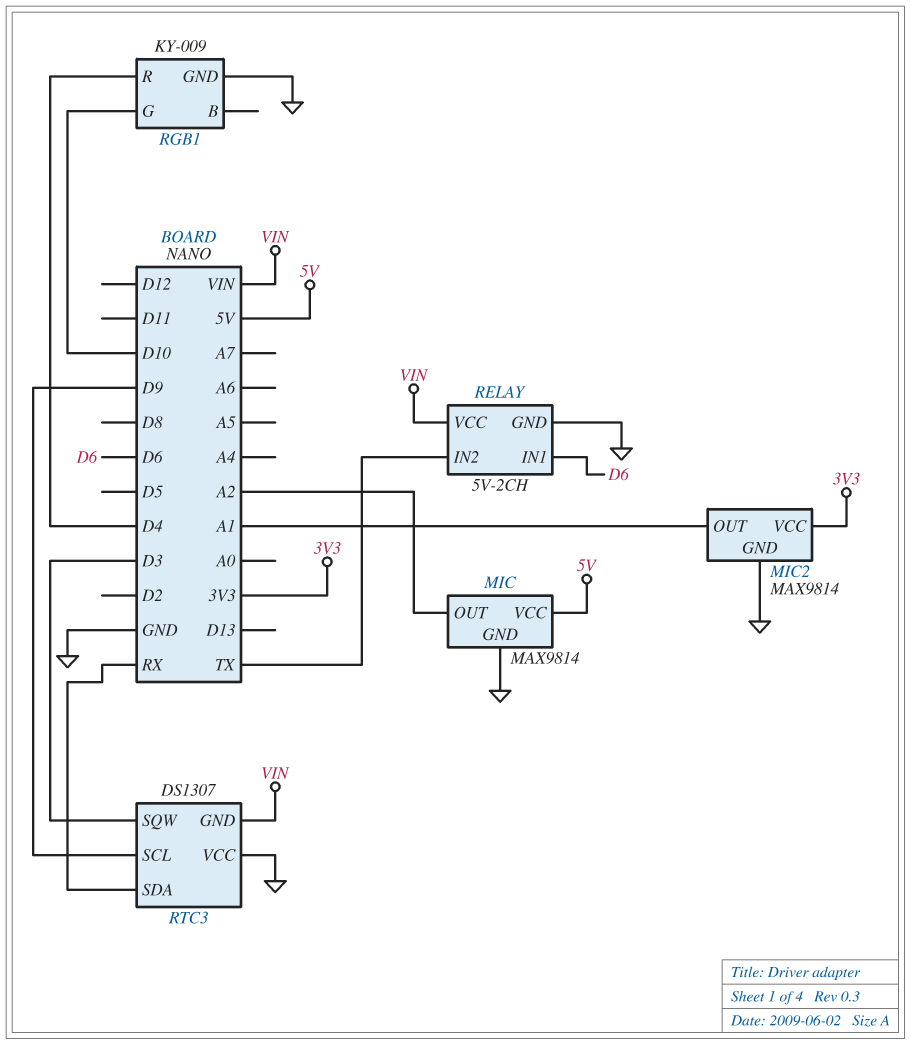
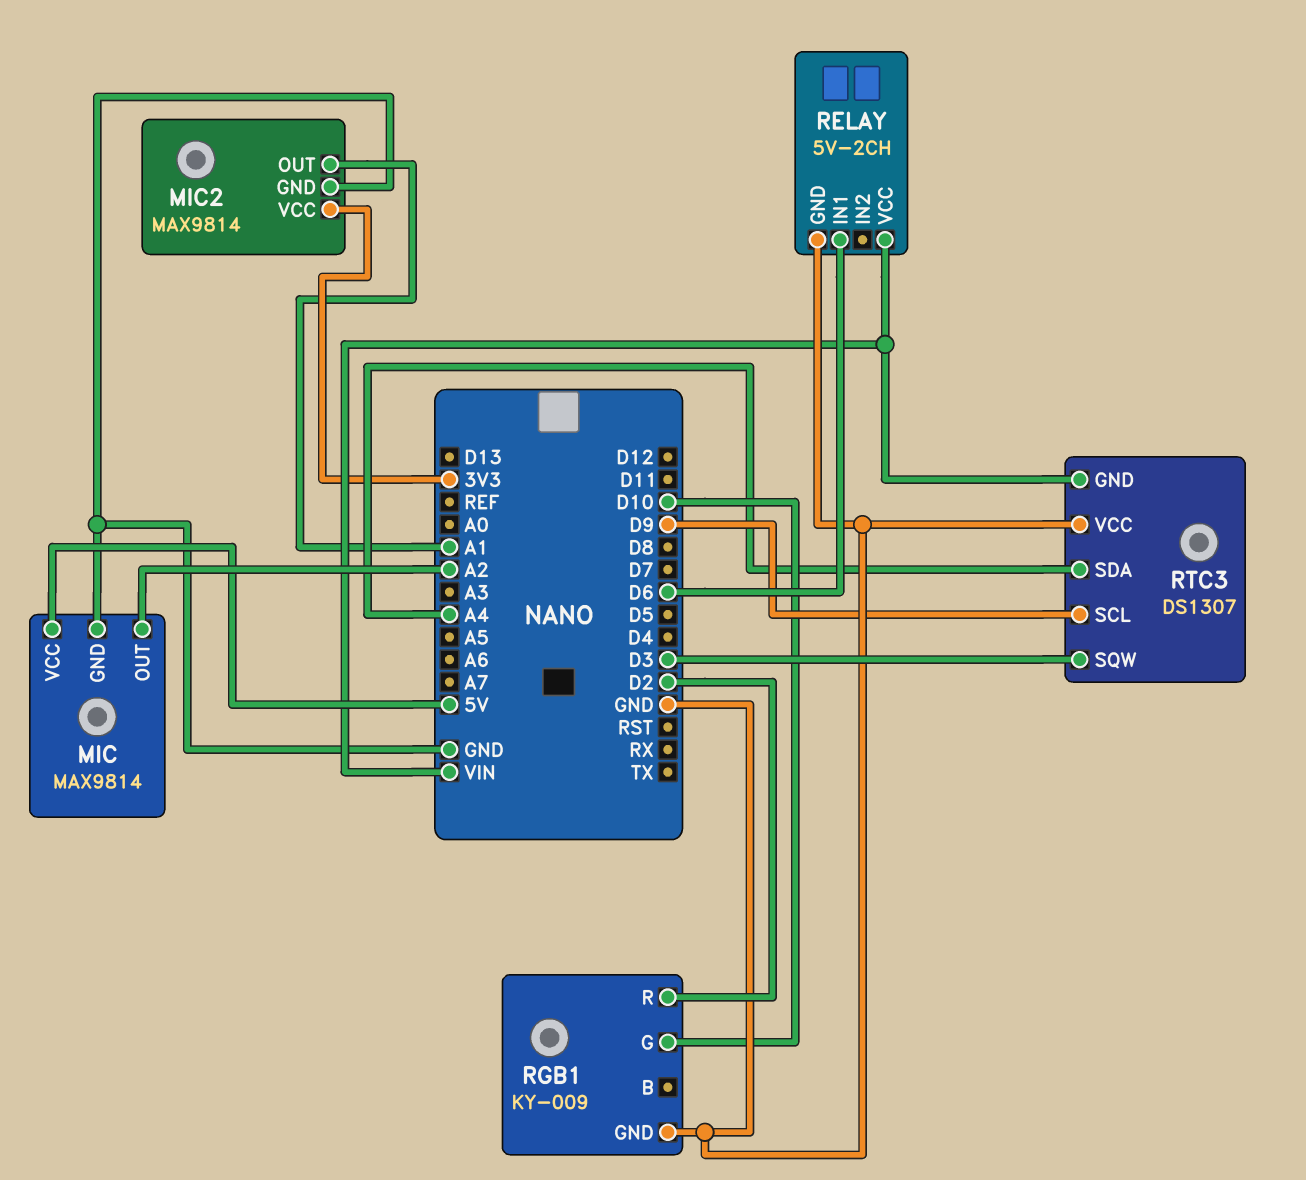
RELAY pin IN2: TX -> none
RGB1 pin R: D4 -> D2
RTC3 pin SDA: RX -> A4

